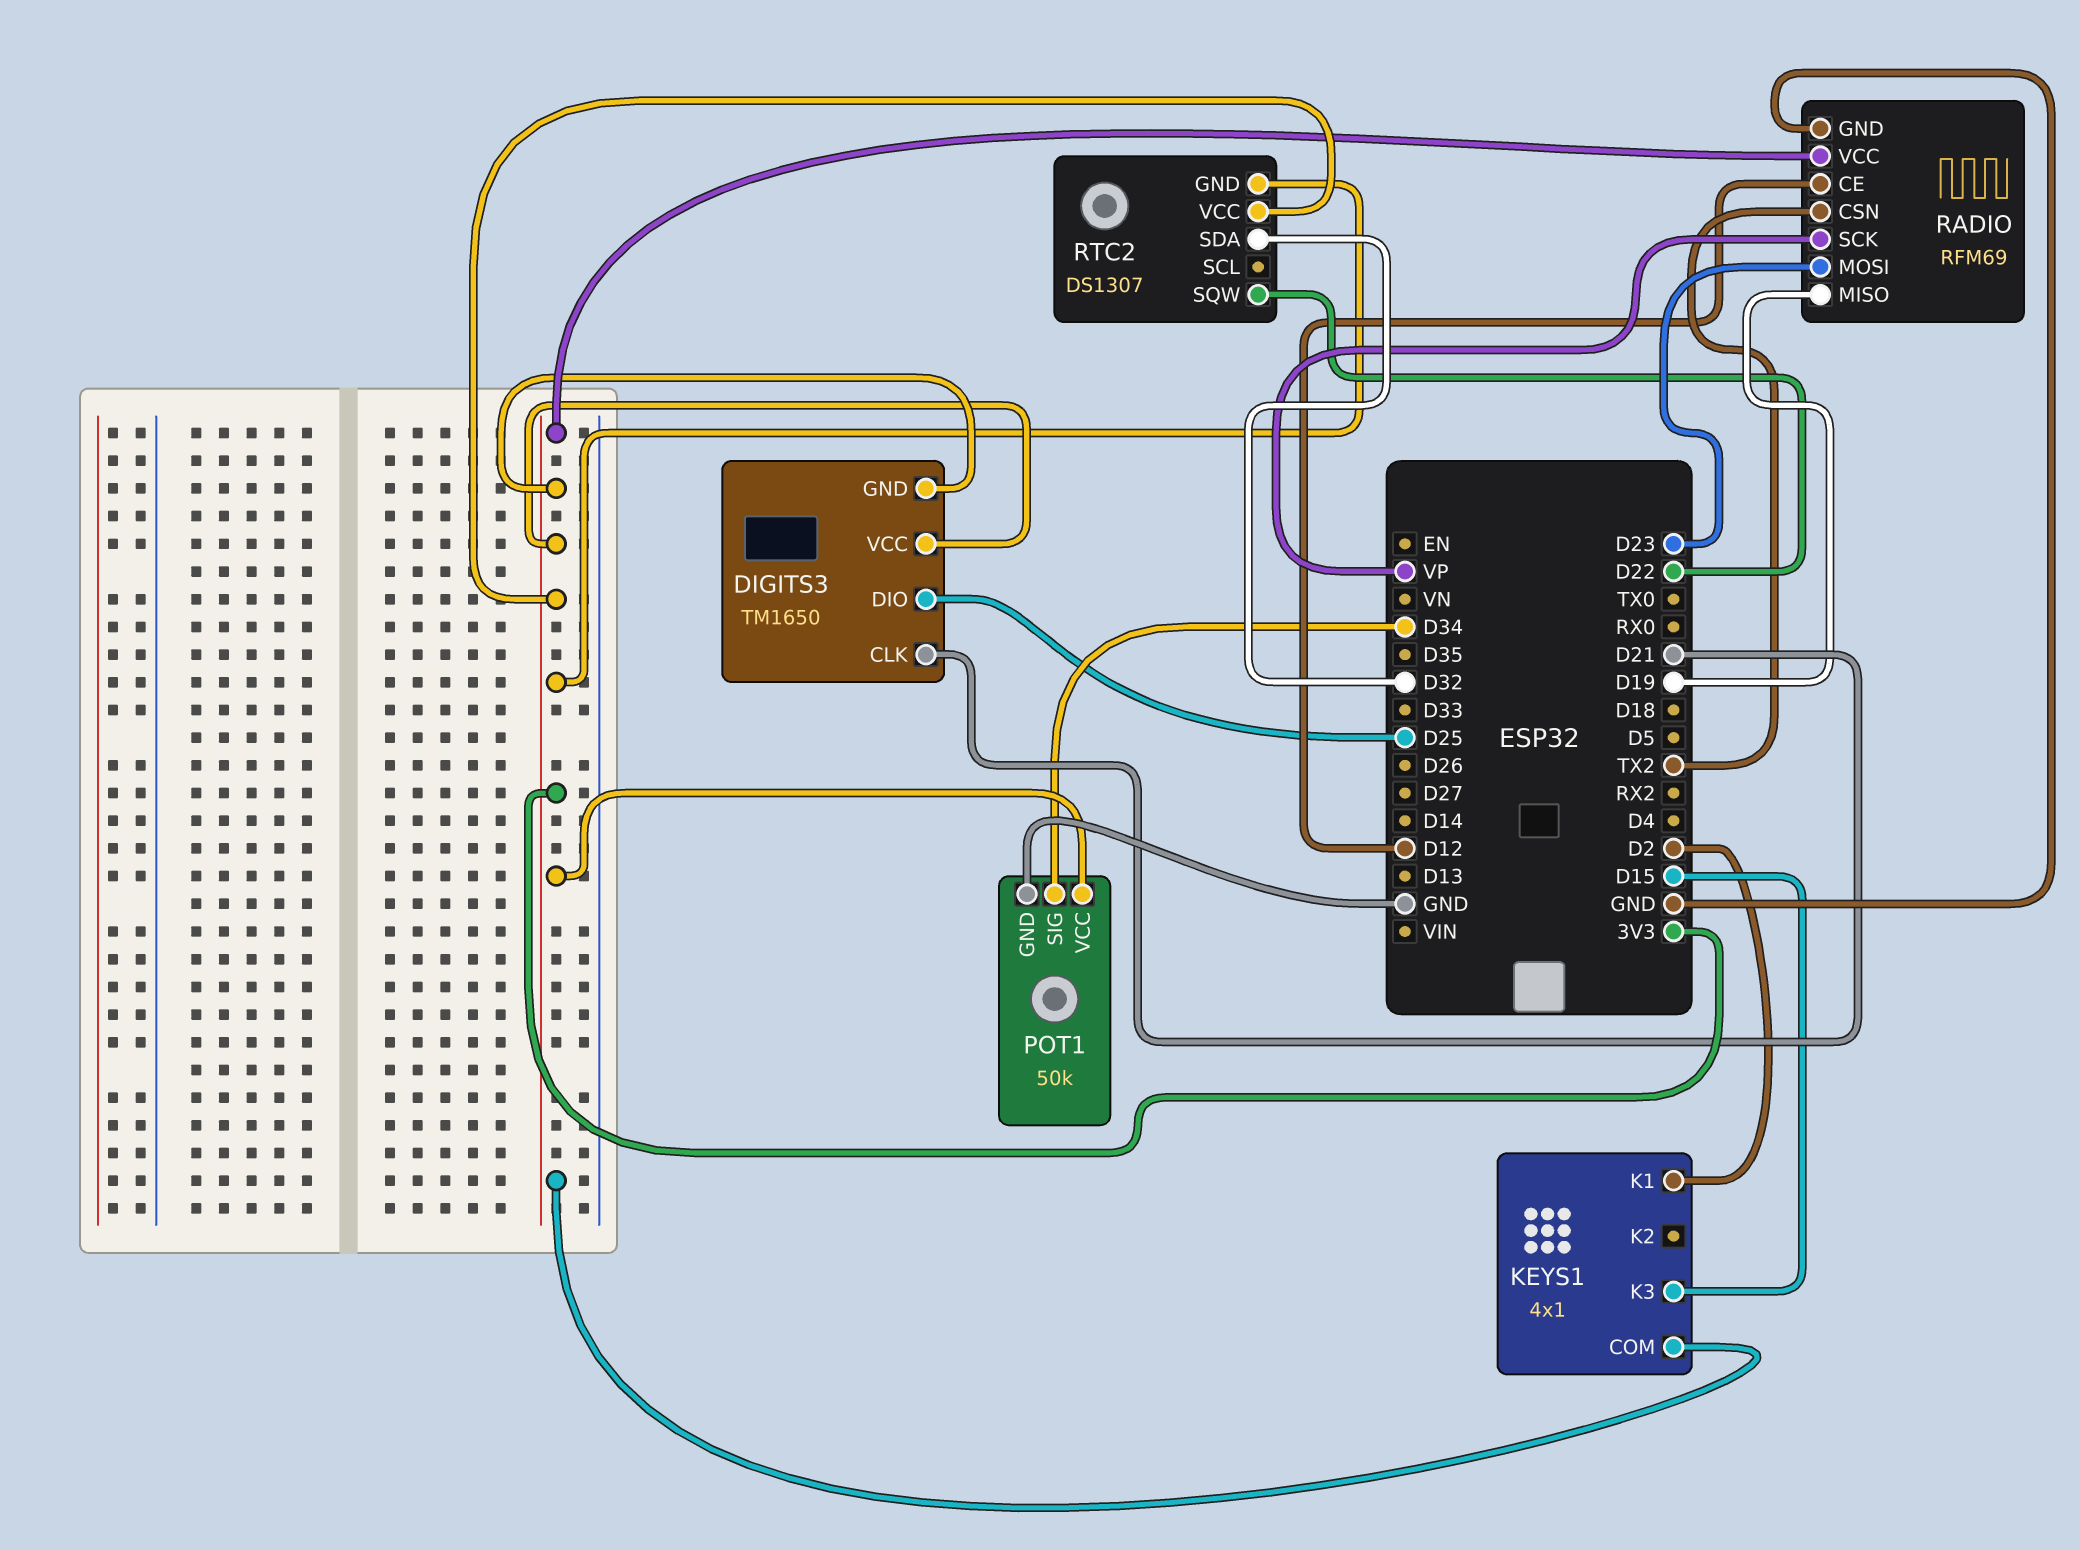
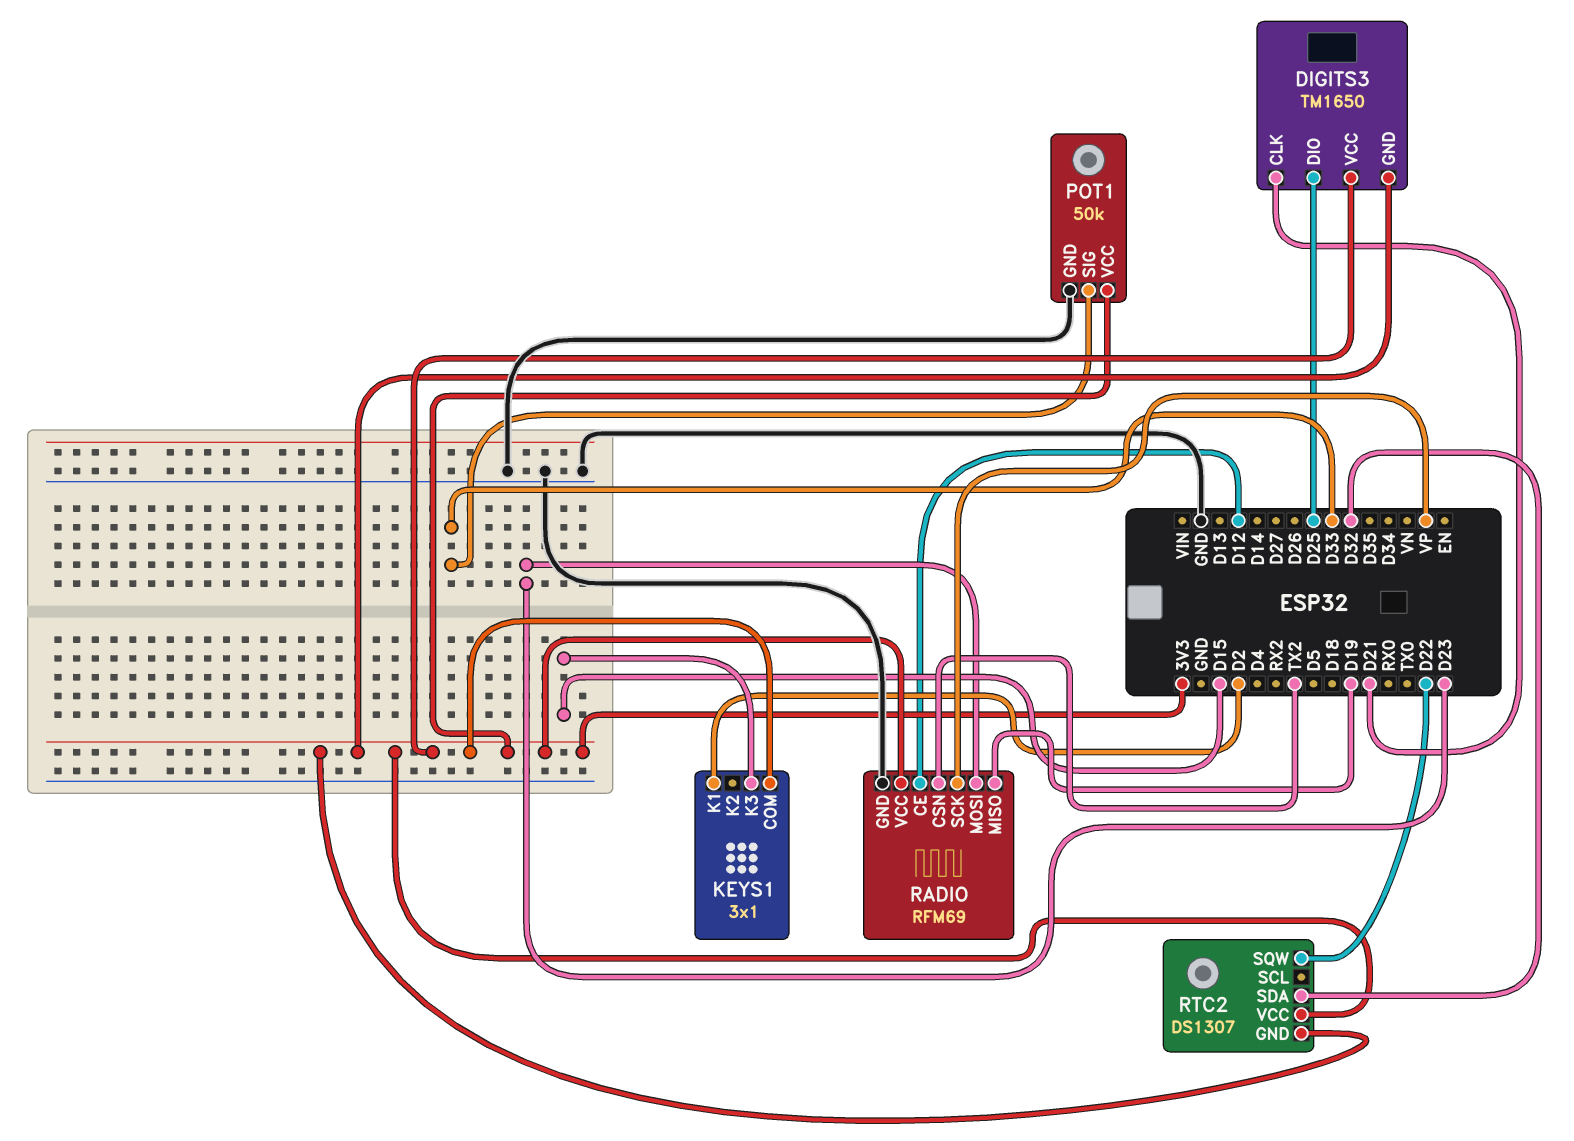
KEYS1: 4x1 -> 3x1
POT1 pin SIG: D34 -> D33

